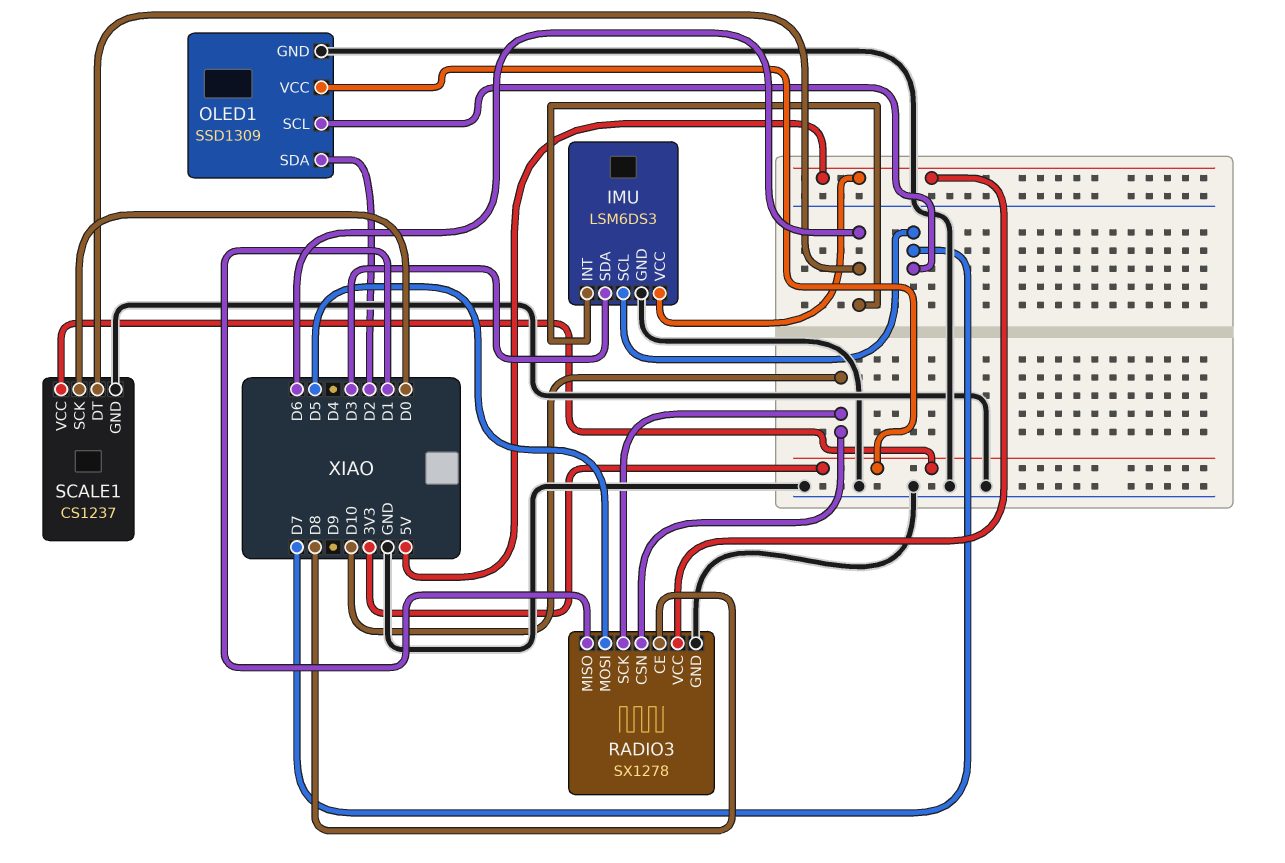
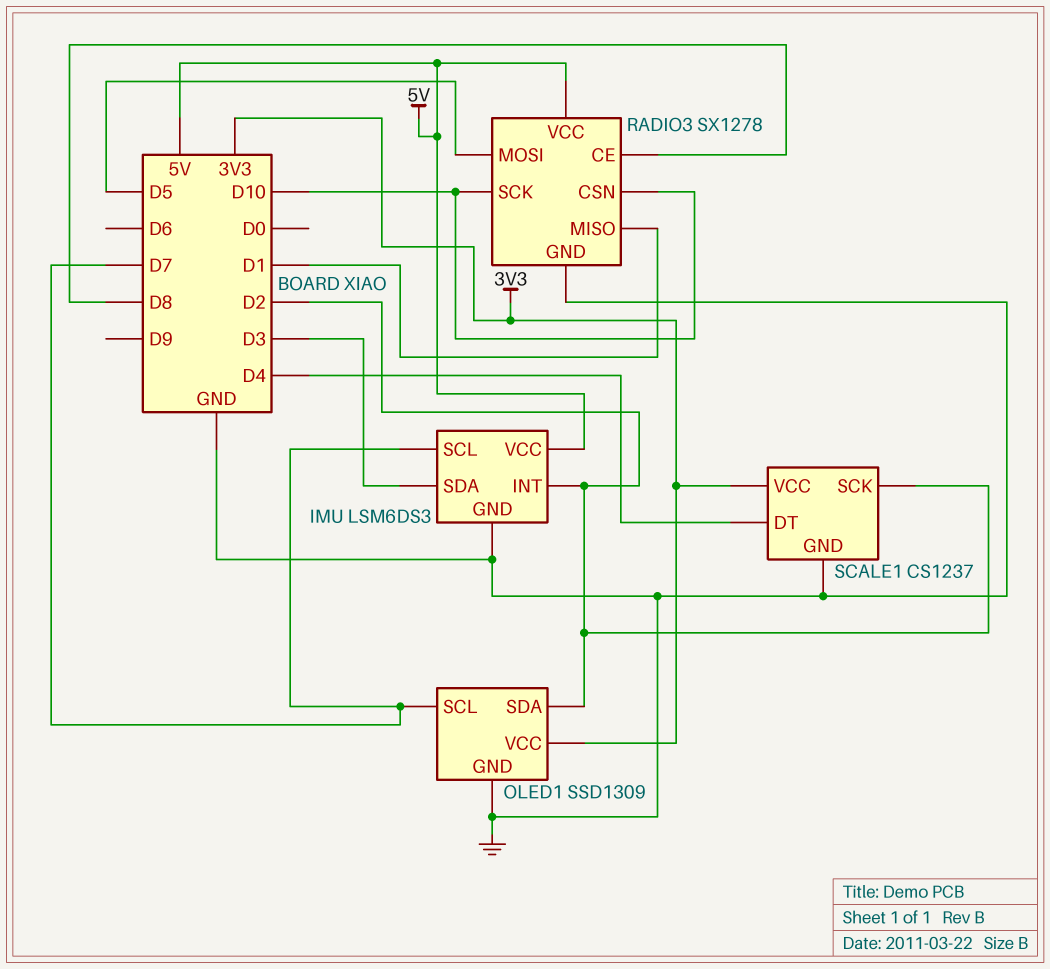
IMU pin INT: D6 -> D2
SCALE1 pin DT: D6 -> D4
SCALE1 pin SCK: D0 -> D2

